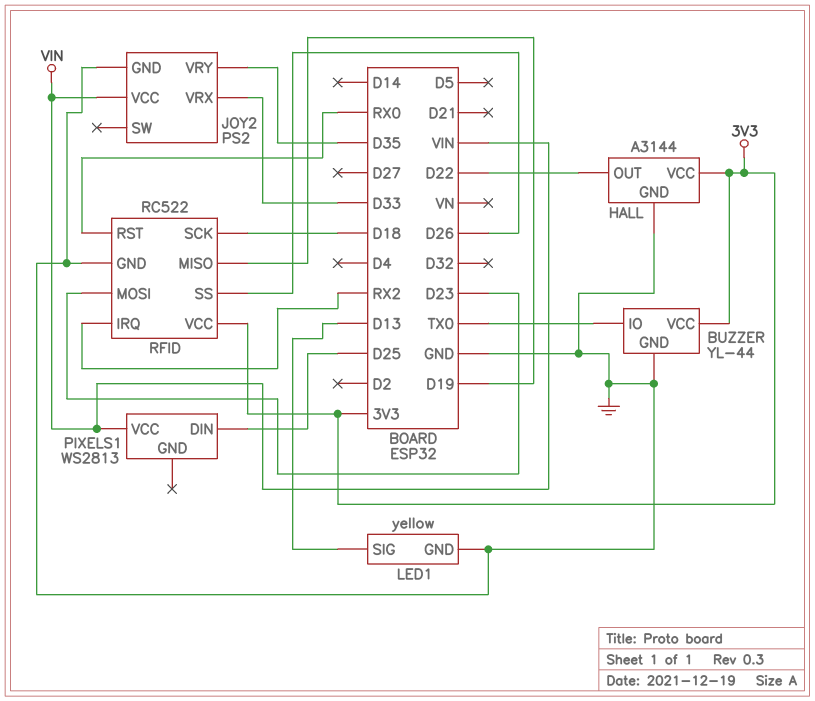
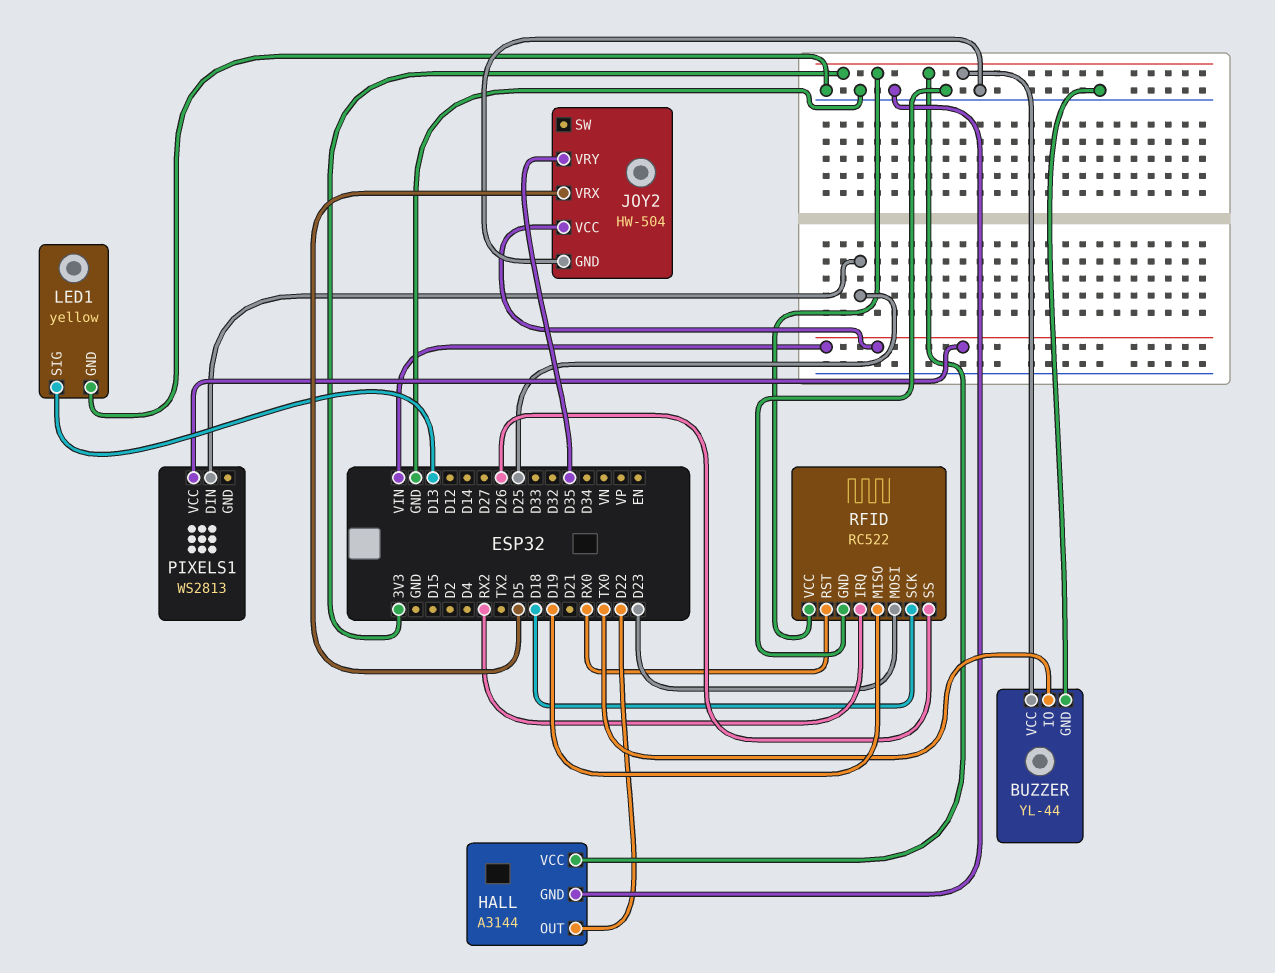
JOY2: PS2 -> HW-504
JOY2 pin VRX: D33 -> D5

